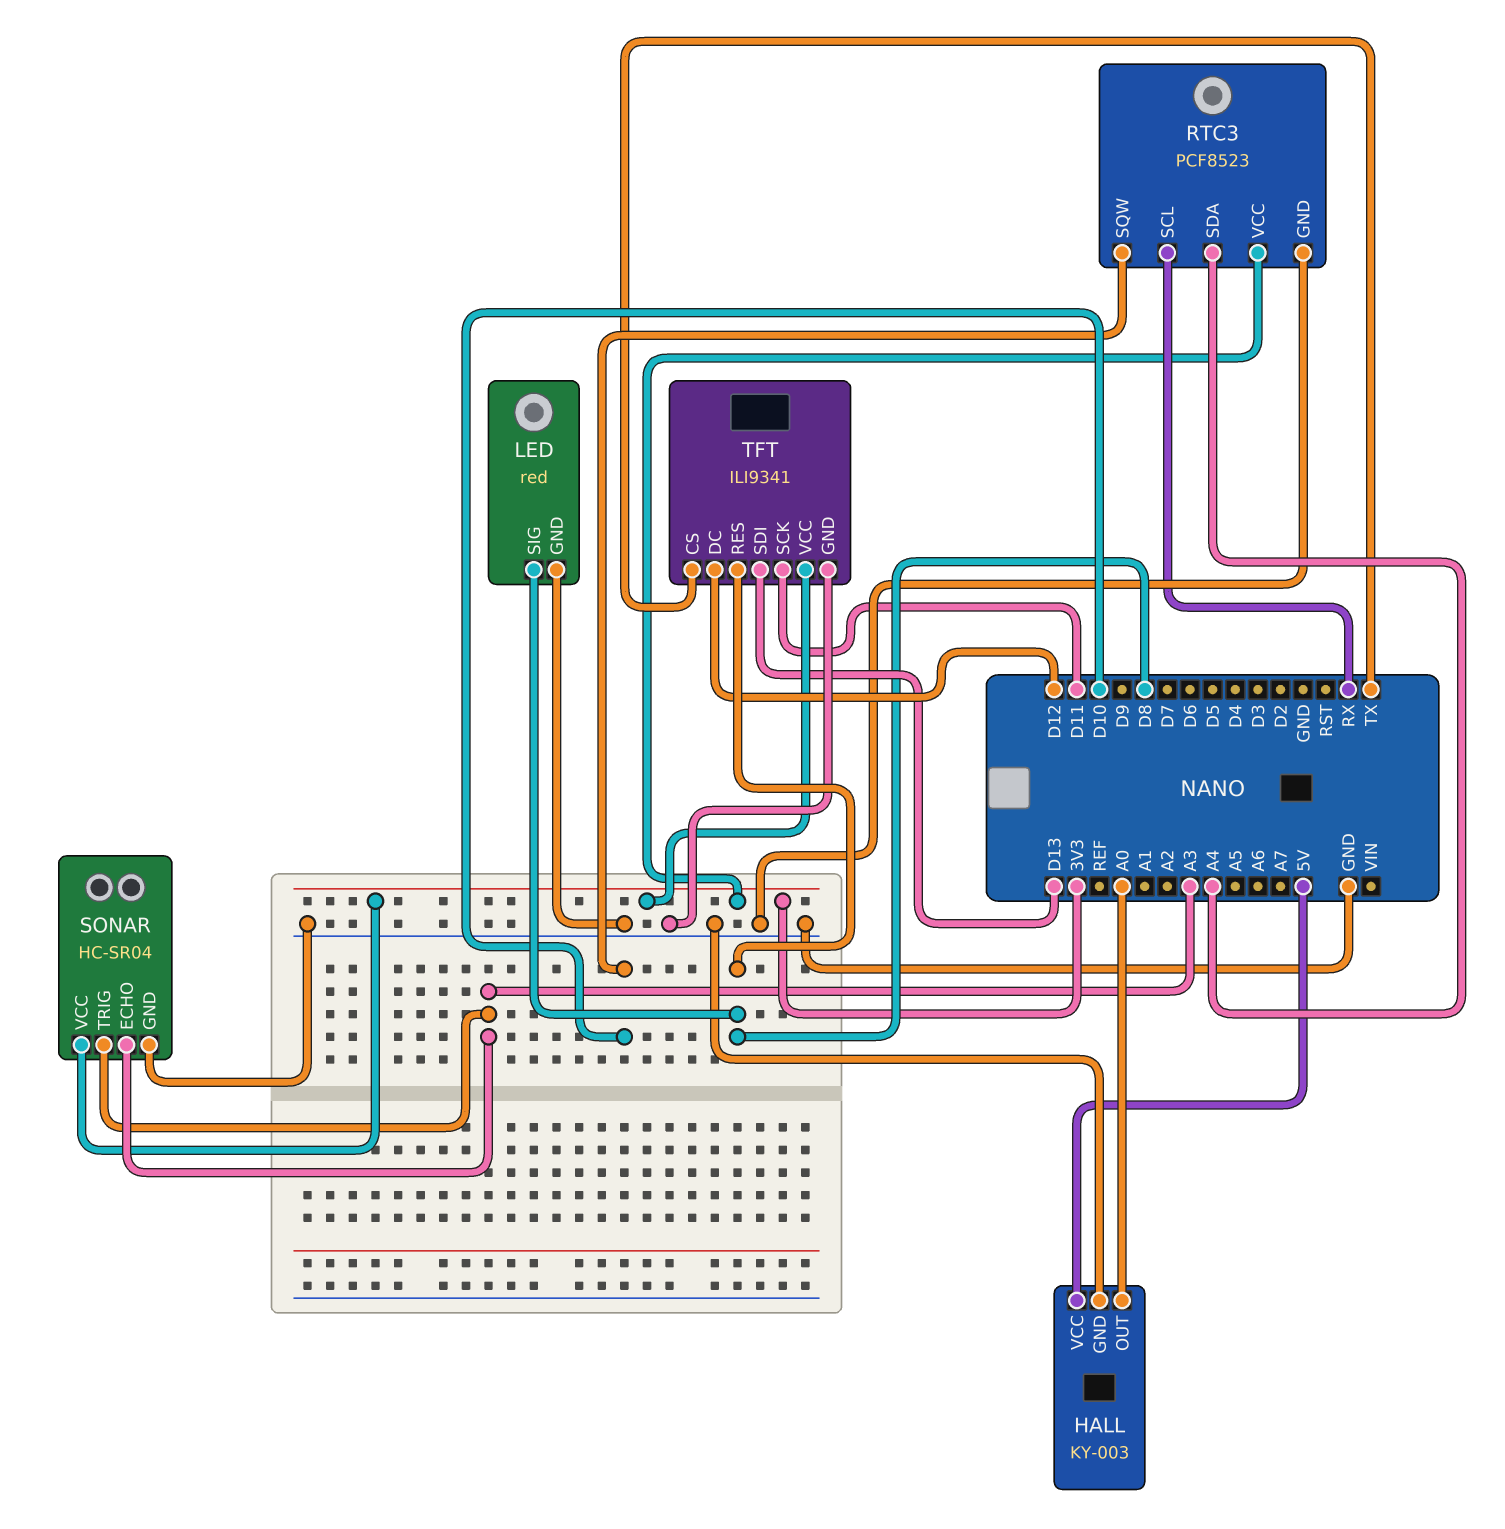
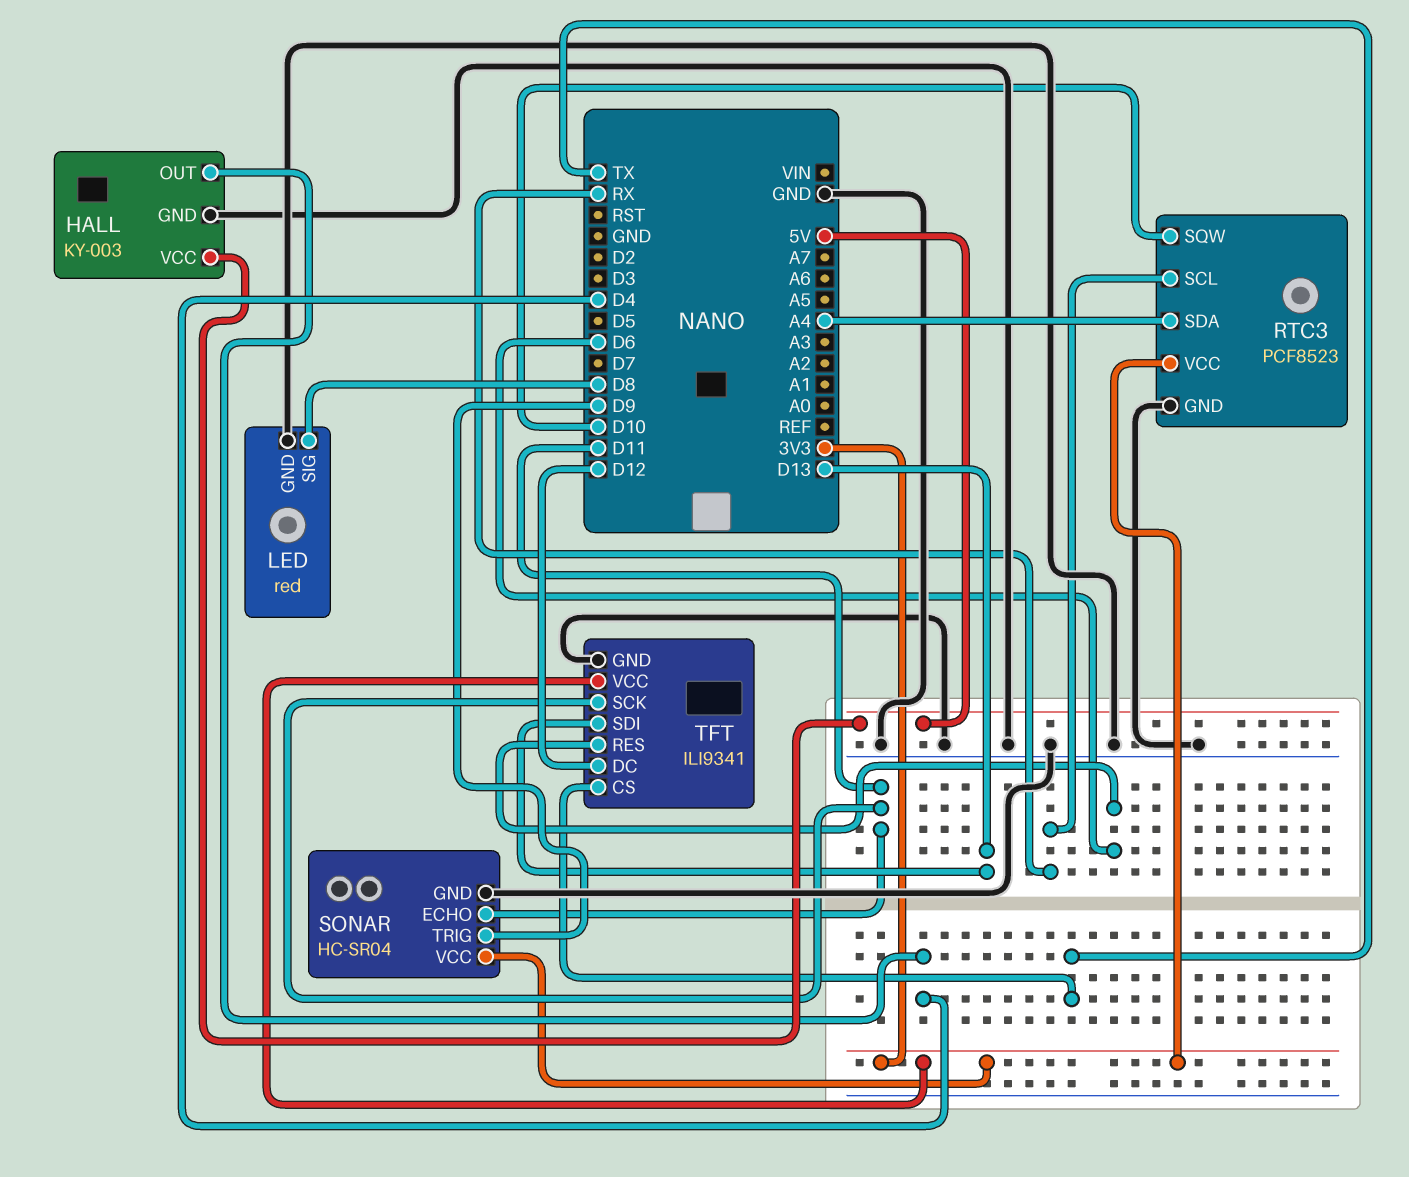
HALL pin OUT: A0 -> D4
SONAR pin ECHO: A3 -> D11
SONAR pin TRIG: A3 -> D9
TFT pin RES: D8 -> D6

